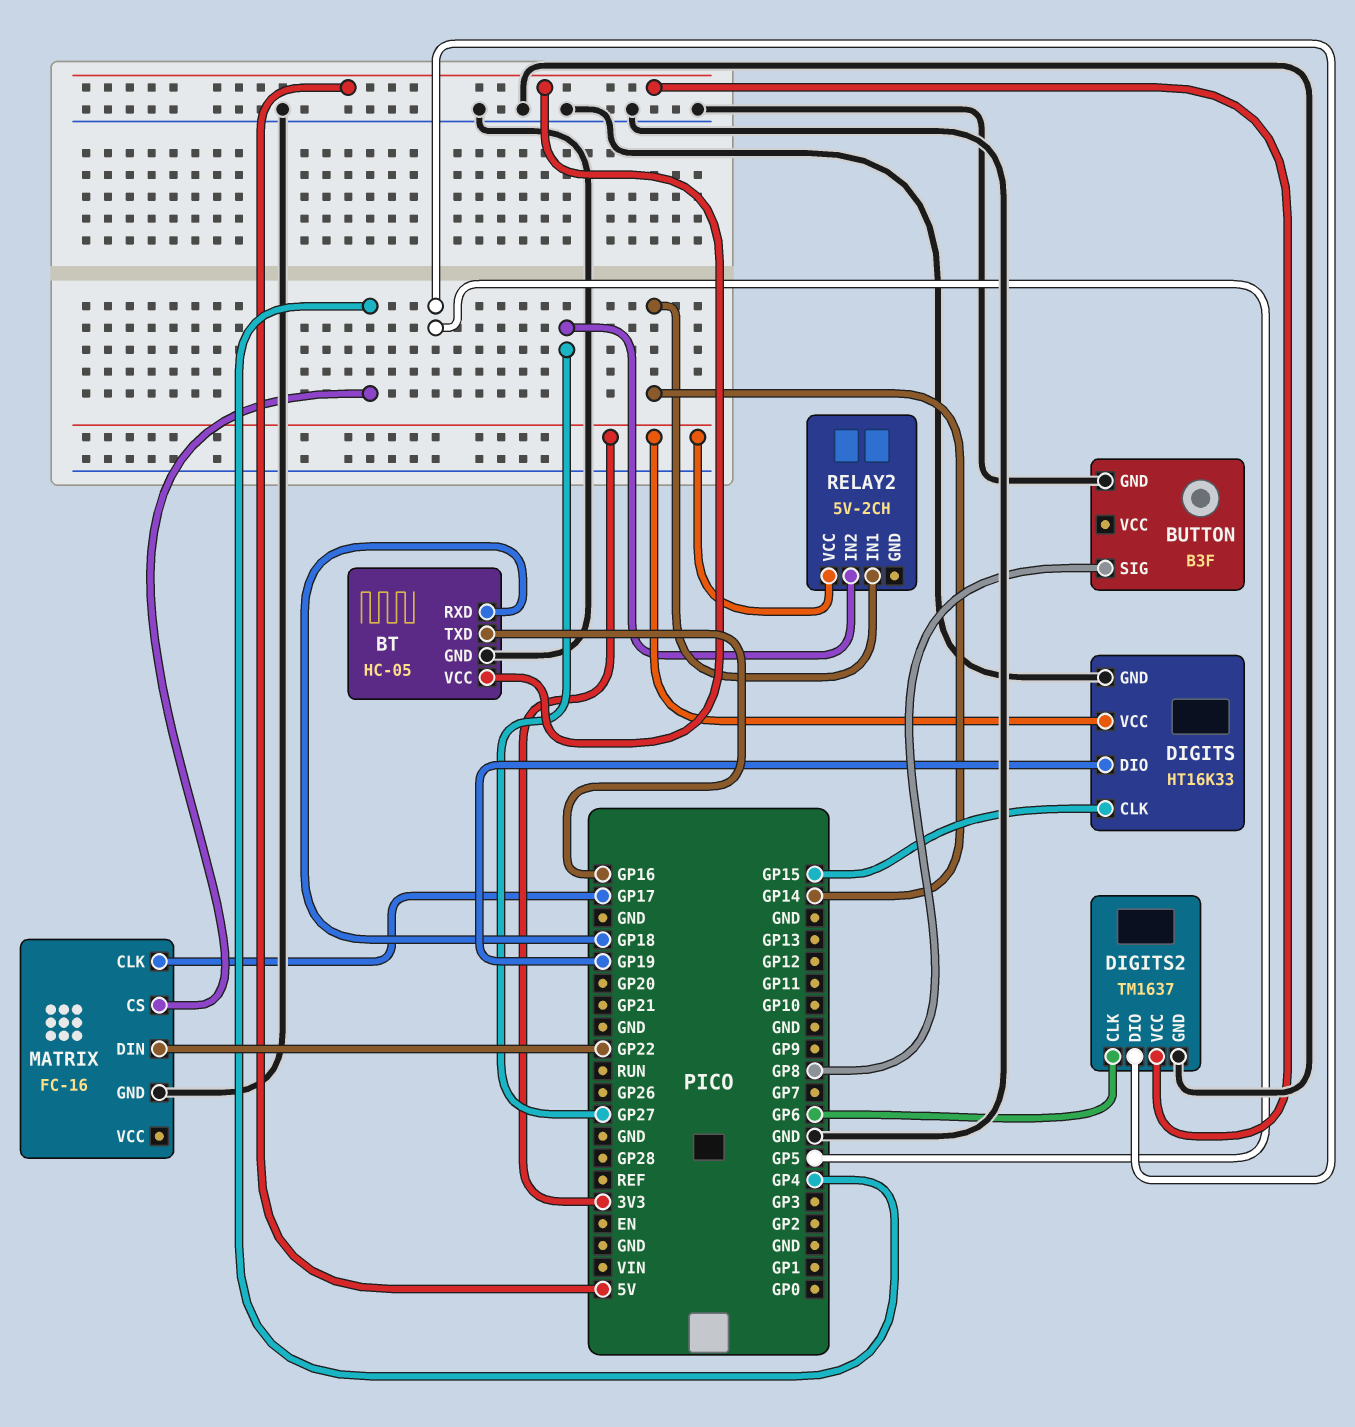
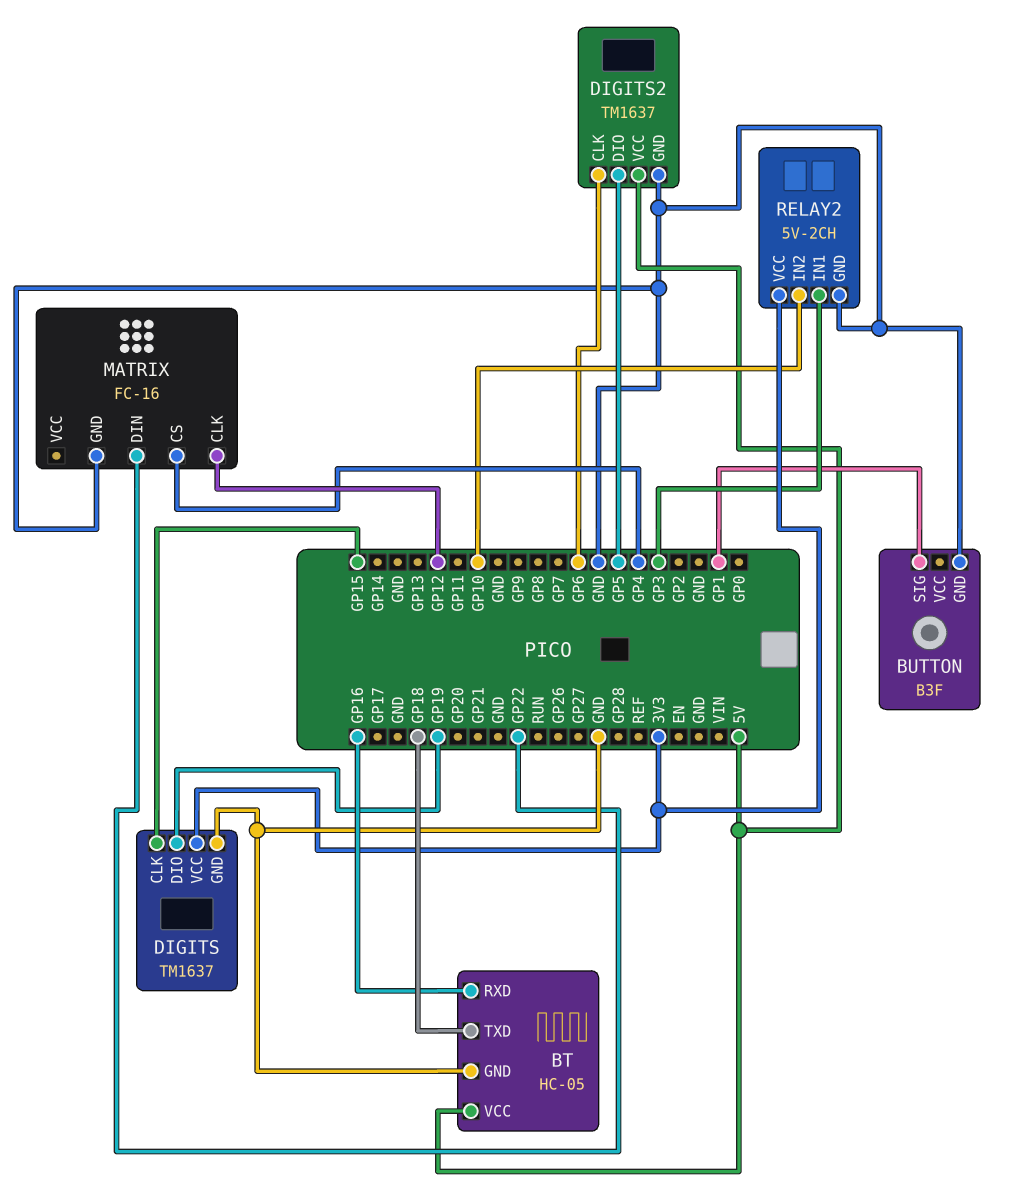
BT pin RXD: GP18 -> GP16
BT pin TXD: GP16 -> GP18
BUTTON pin SIG: GP8 -> GP1
DIGITS: HT16K33 -> TM1637
MATRIX pin CLK: GP17 -> GP12
RELAY2 pin GND: none -> GND
RELAY2 pin IN1: GP14 -> GP3
RELAY2 pin IN2: GP27 -> GP10

